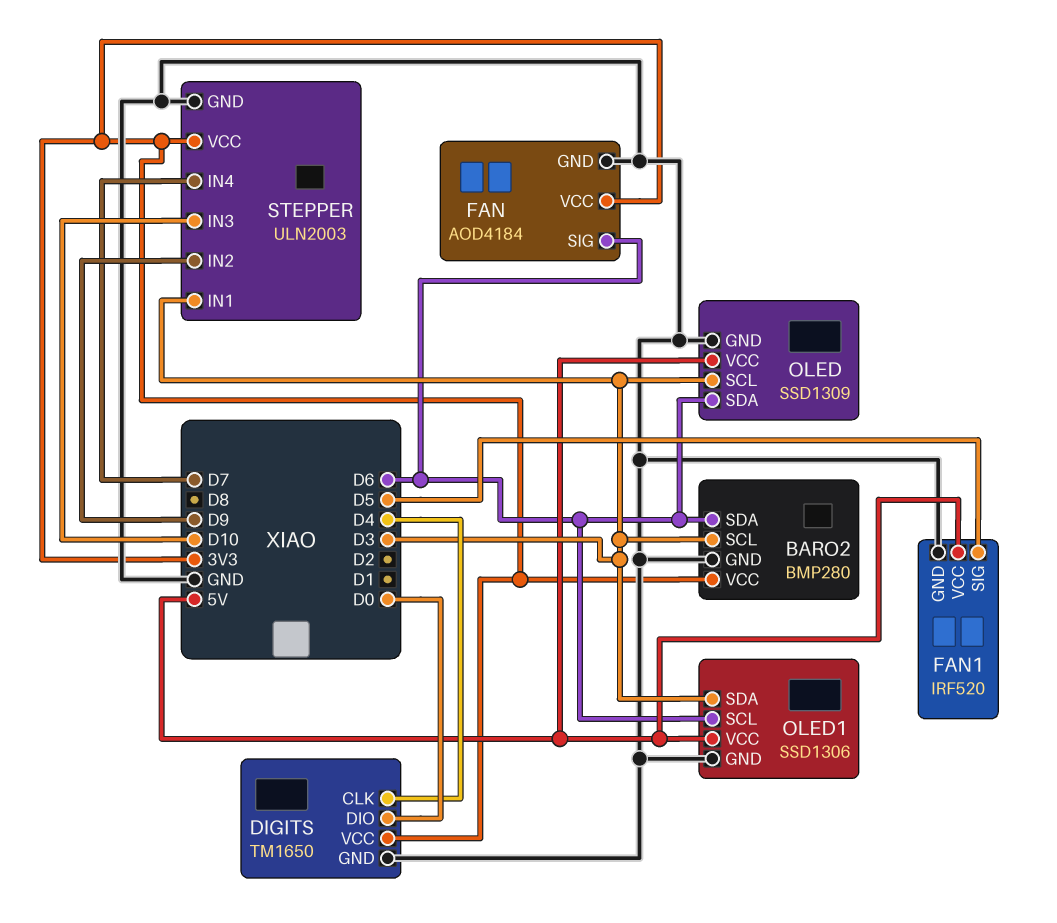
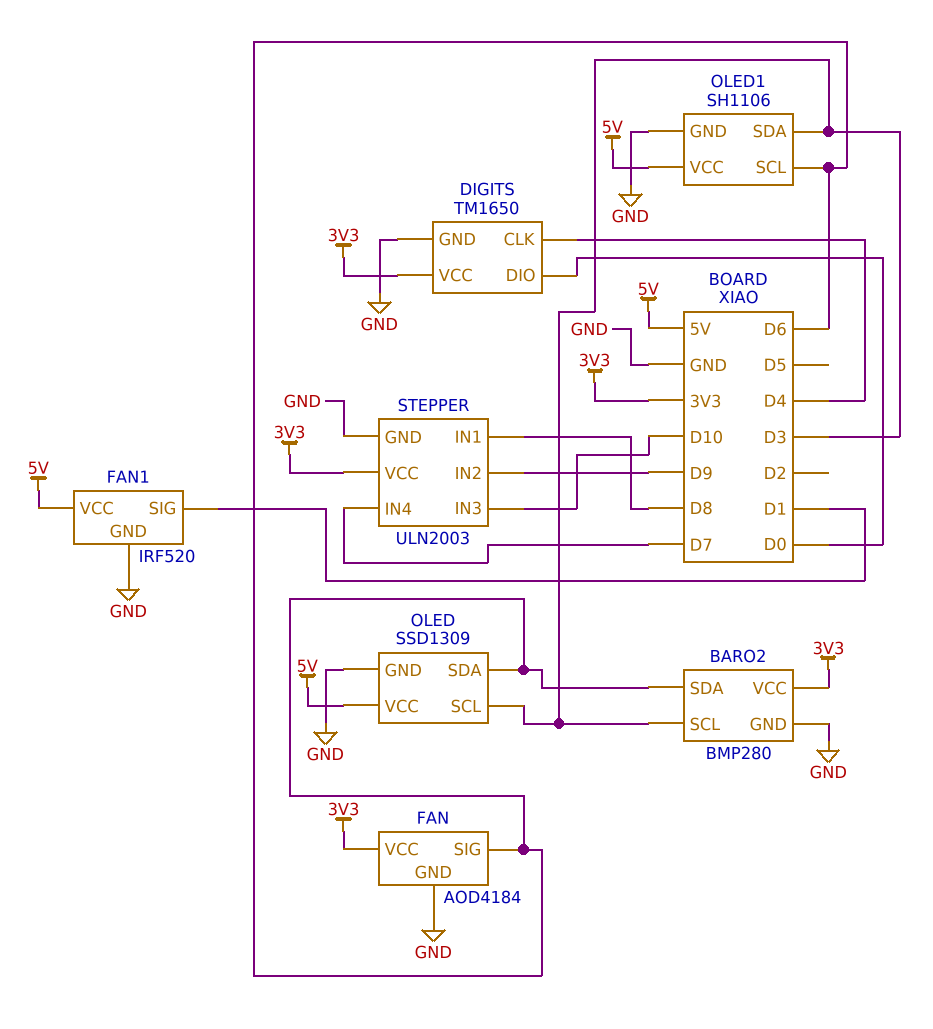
FAN1 pin SIG: D5 -> D1
OLED1: SSD1306 -> SH1106
STEPPER pin IN1: D3 -> D8

